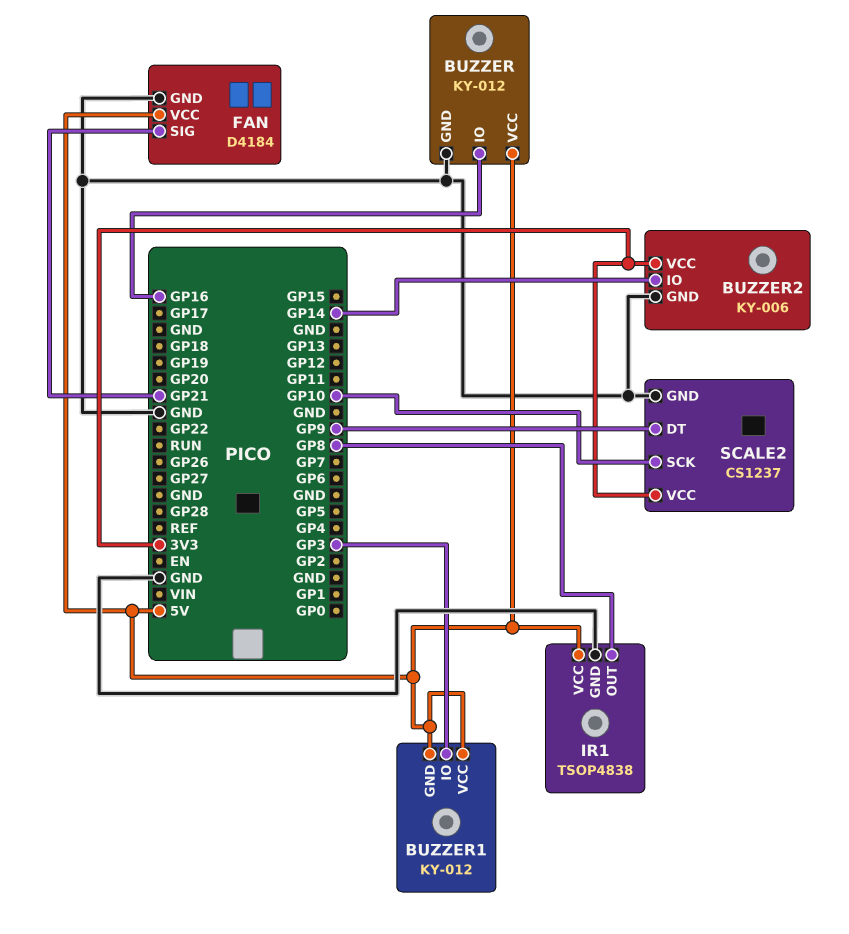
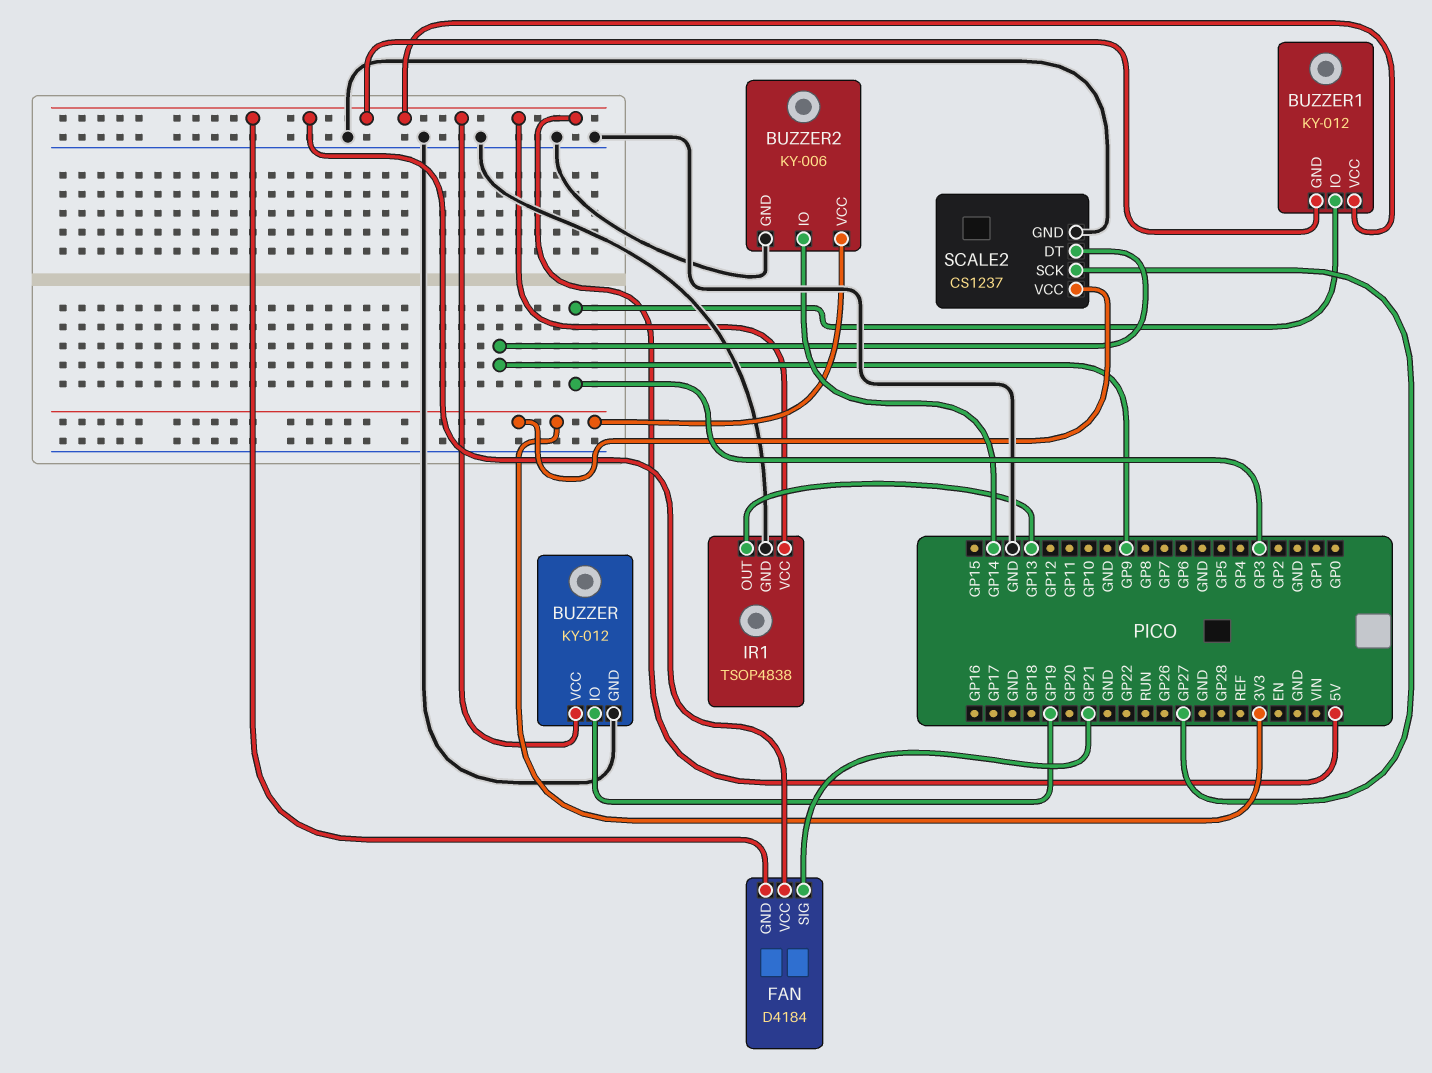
BUZZER pin IO: GP16 -> GP19
FAN pin GND: GND -> 5V
IR1 pin OUT: GP8 -> GP13
SCALE2 pin SCK: GP10 -> GP27

